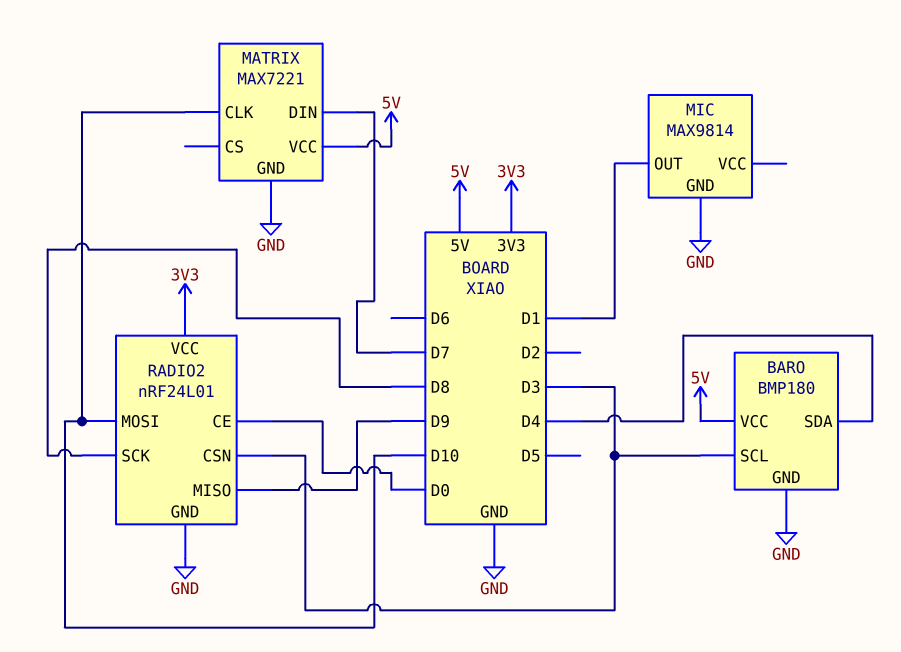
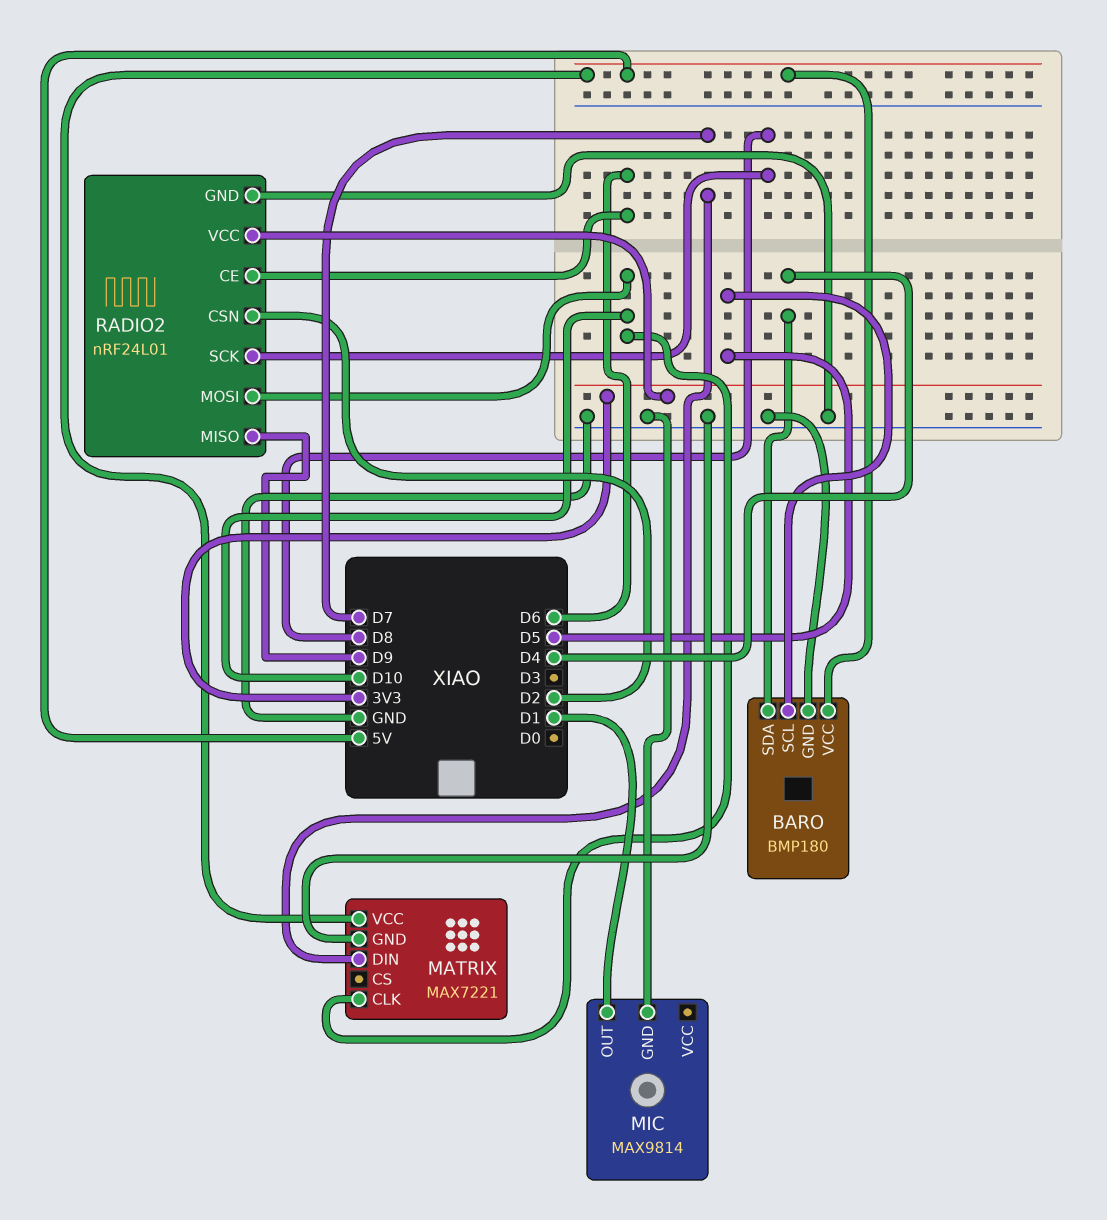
BARO pin SCL: D3 -> D5
RADIO2 pin CE: D0 -> D6
RADIO2 pin CSN: D3 -> D2

